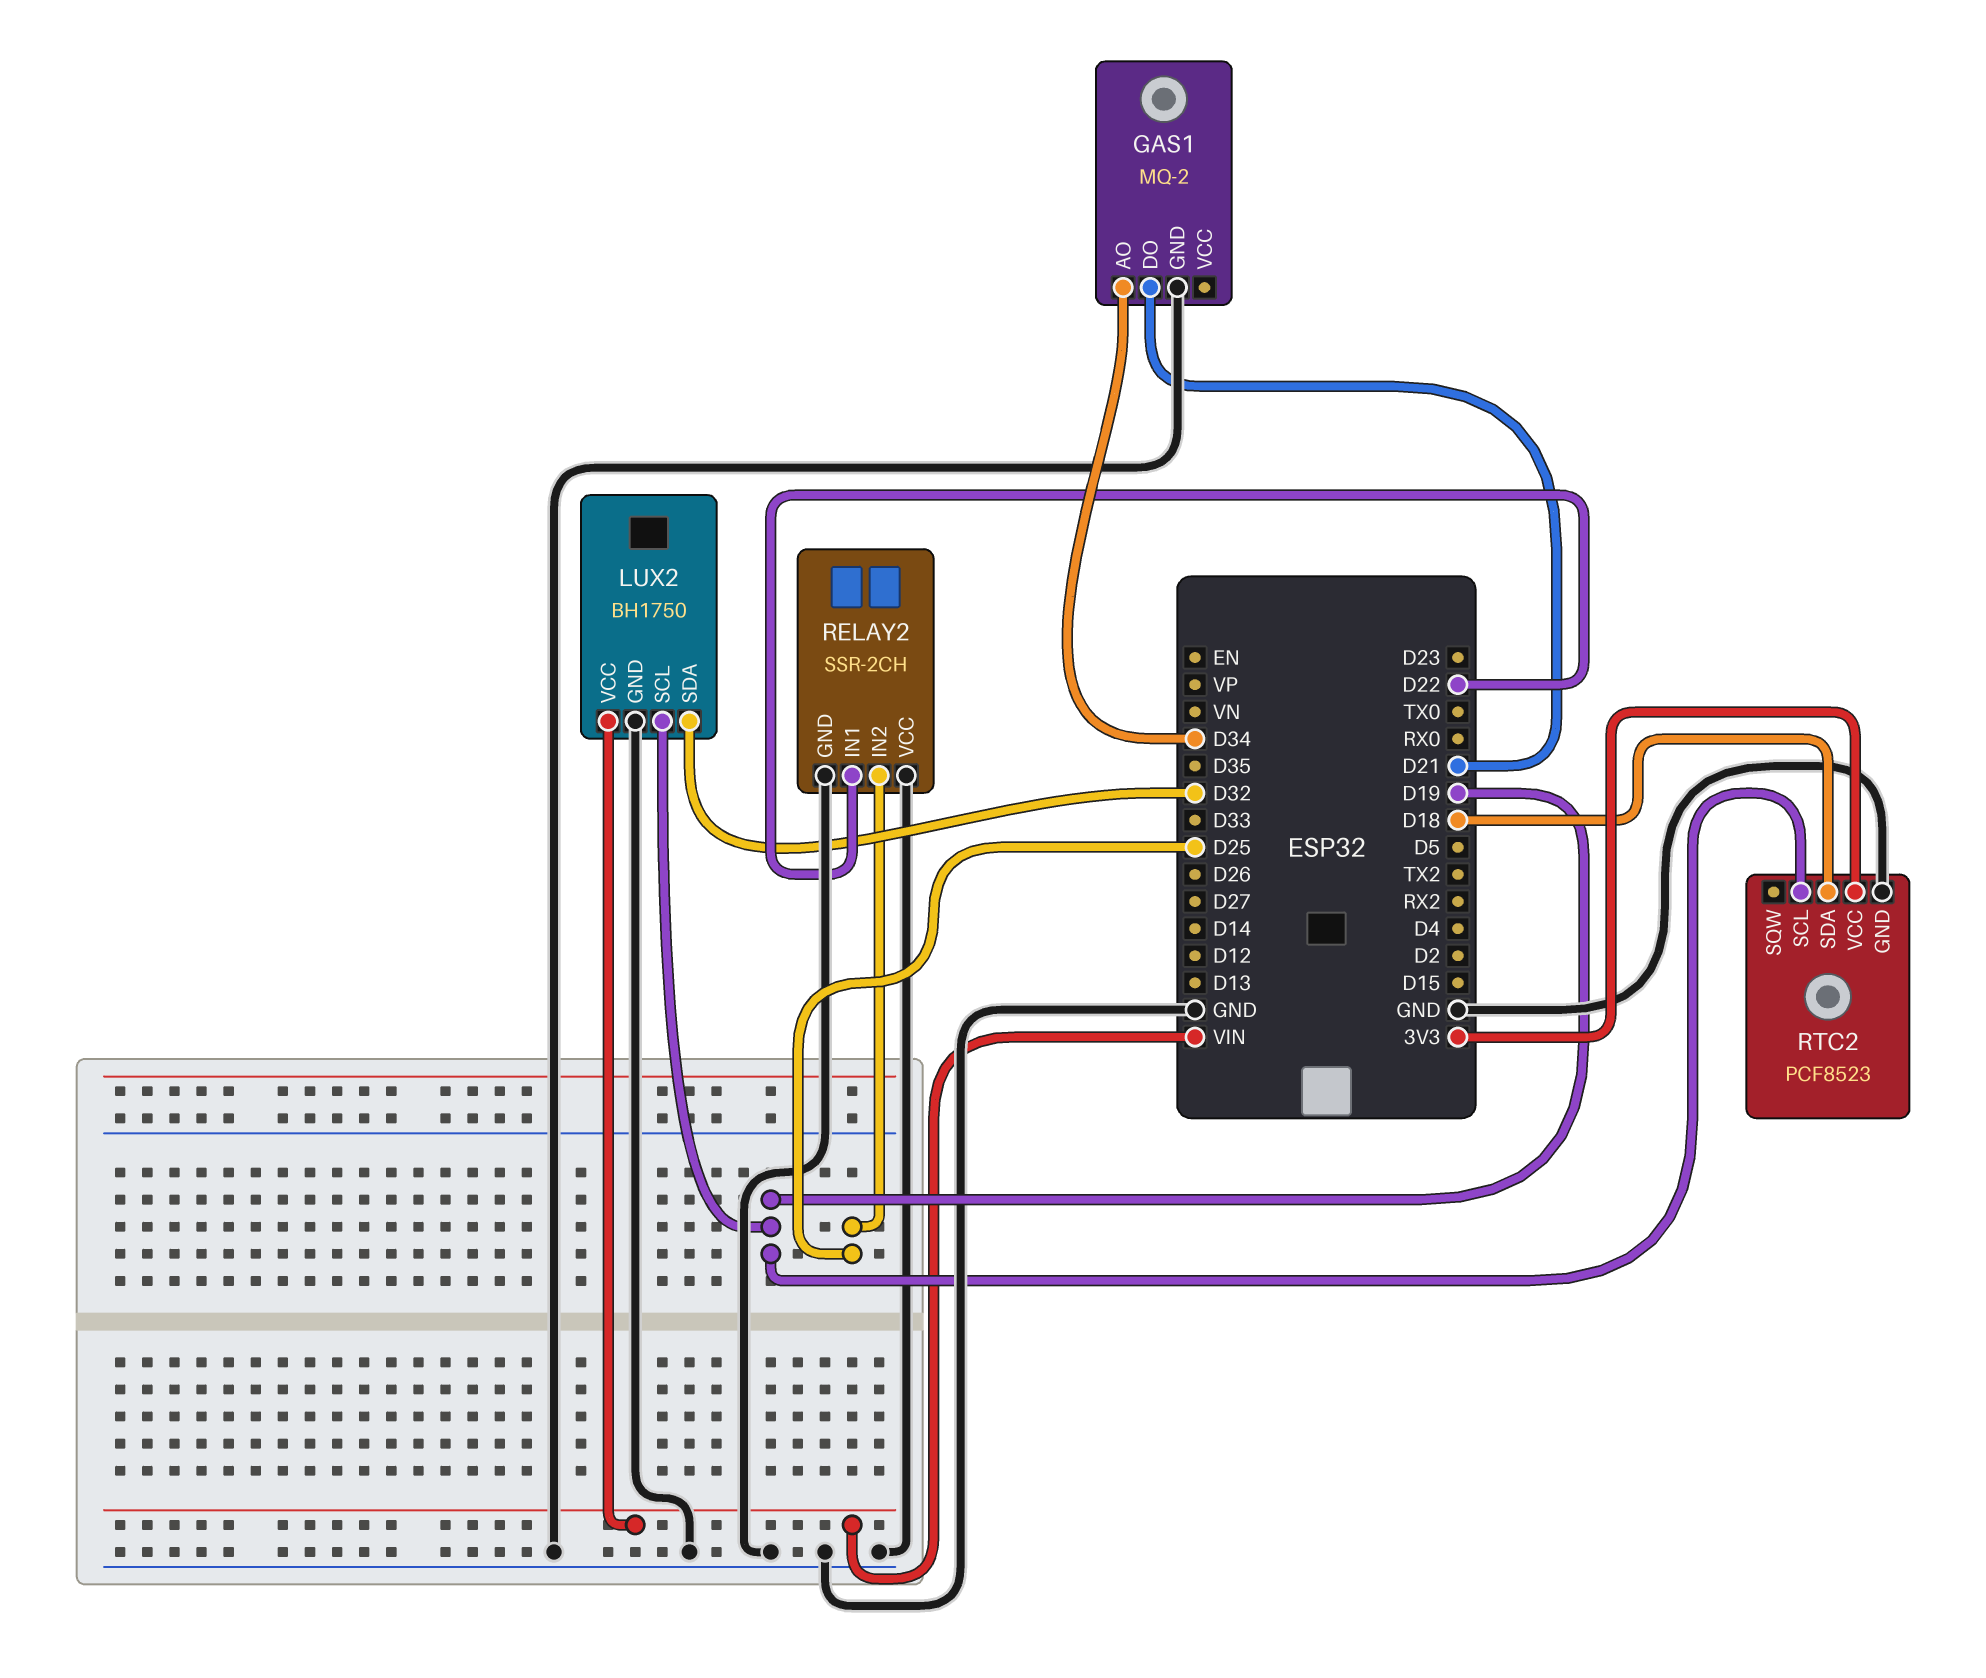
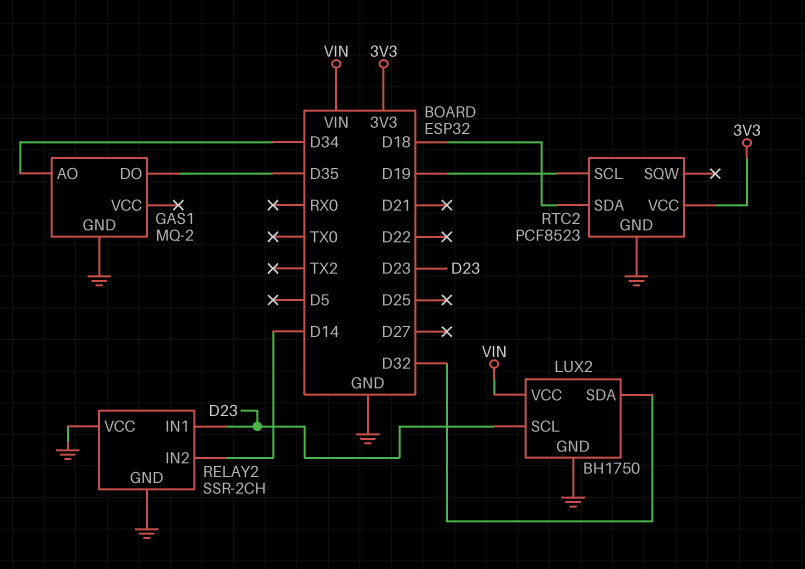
GAS1 pin DO: D21 -> D35
LUX2 pin SCL: D19 -> D23
RELAY2 pin IN1: D22 -> D23
RELAY2 pin IN2: D25 -> D14

